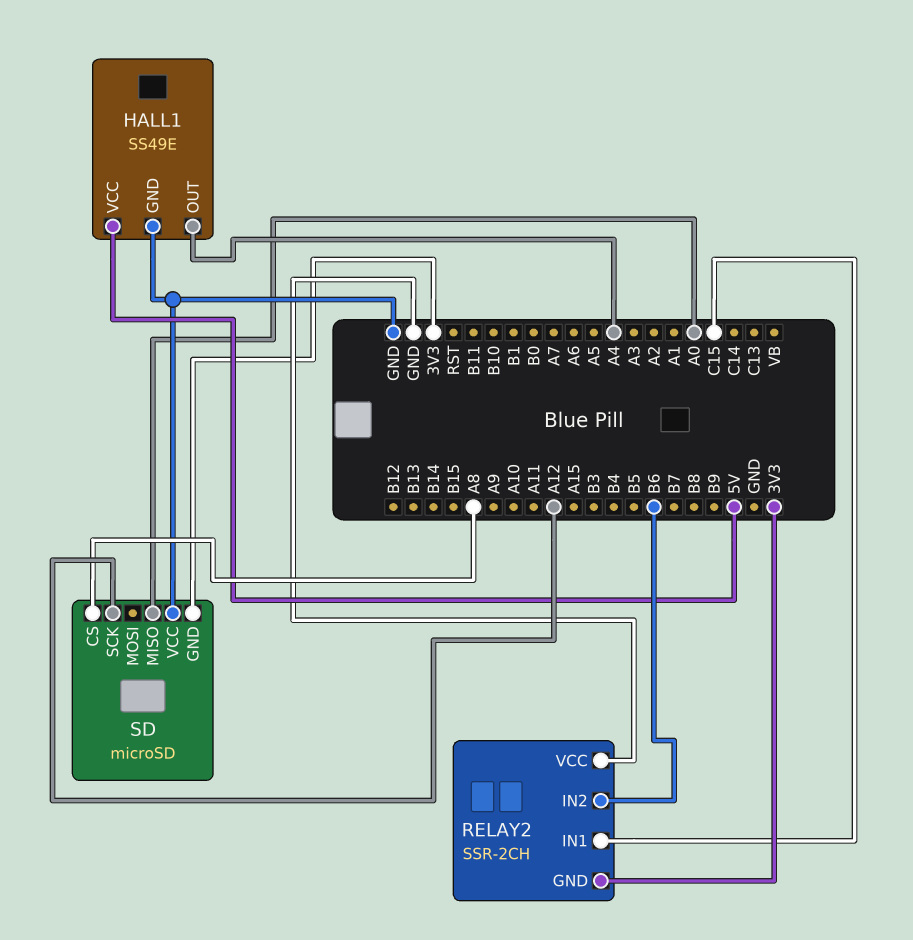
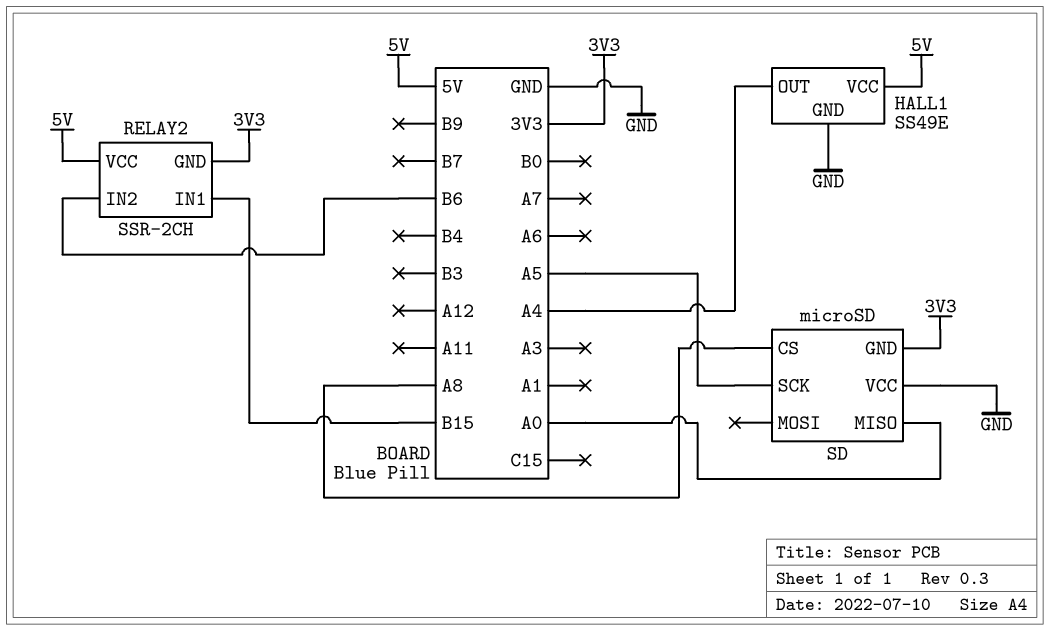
RELAY2 pin IN1: C15 -> B15
RELAY2 pin VCC: GND -> 5V
SD pin SCK: A12 -> A5

